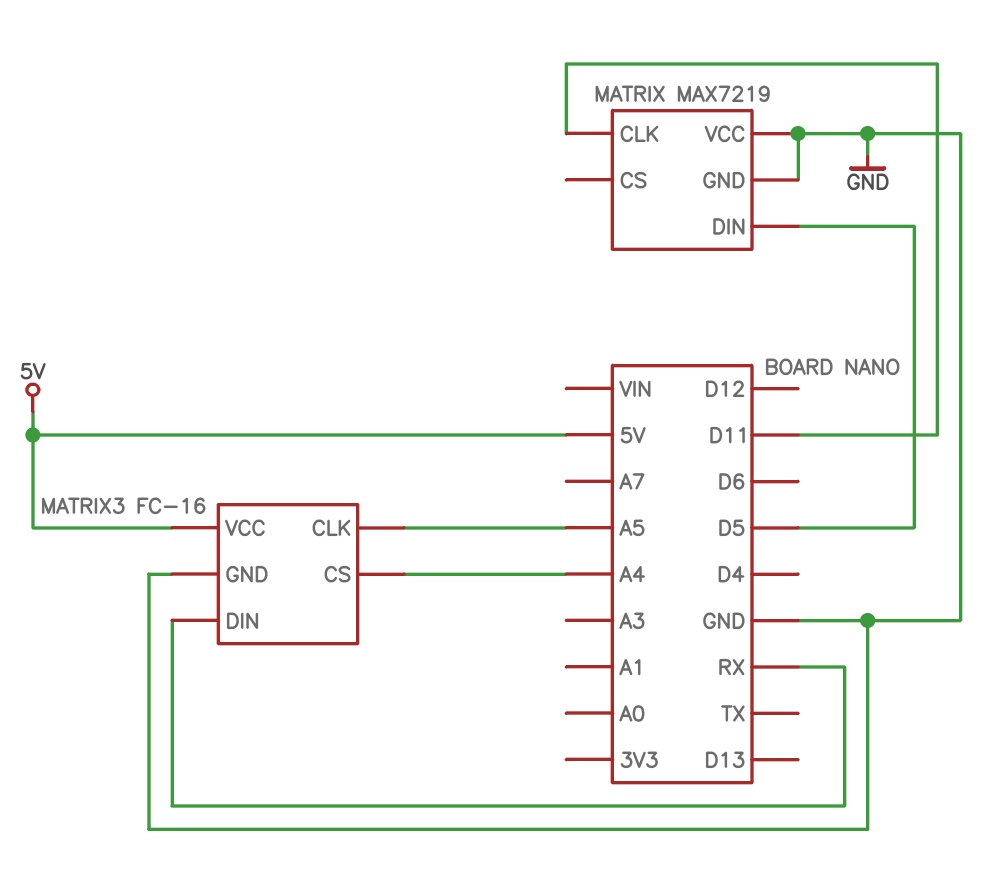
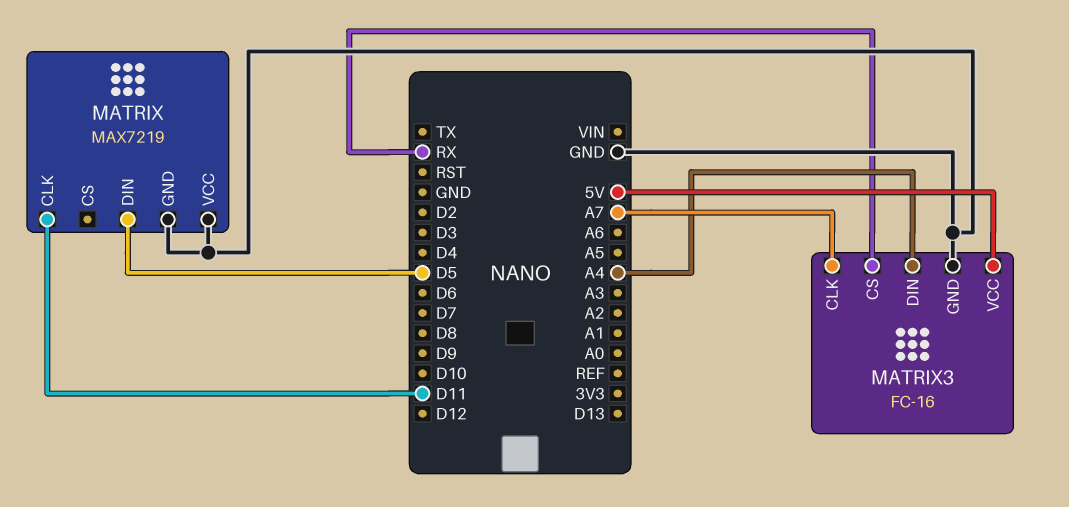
MATRIX3 pin CLK: A5 -> A7
MATRIX3 pin CS: A4 -> RX
MATRIX3 pin DIN: RX -> A4

